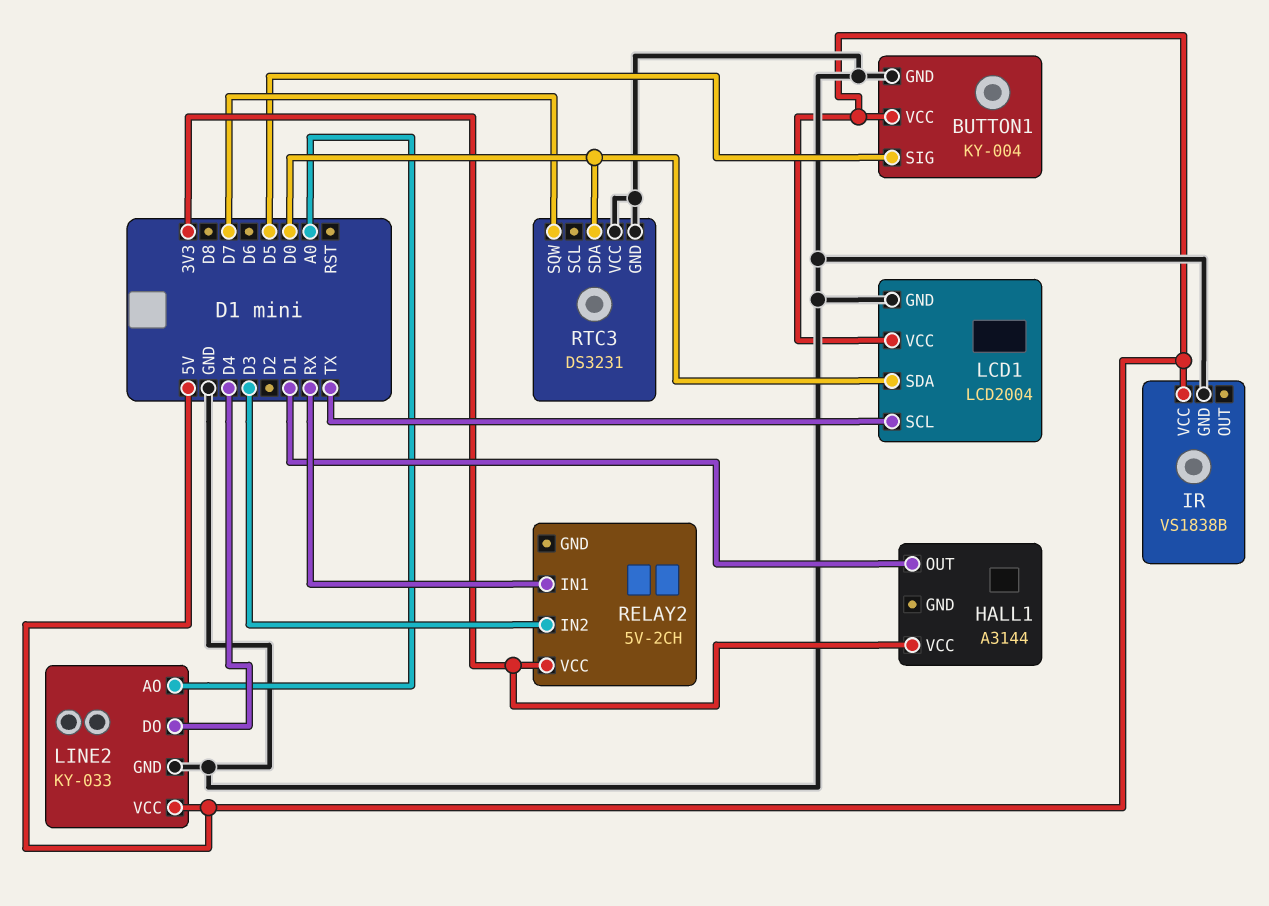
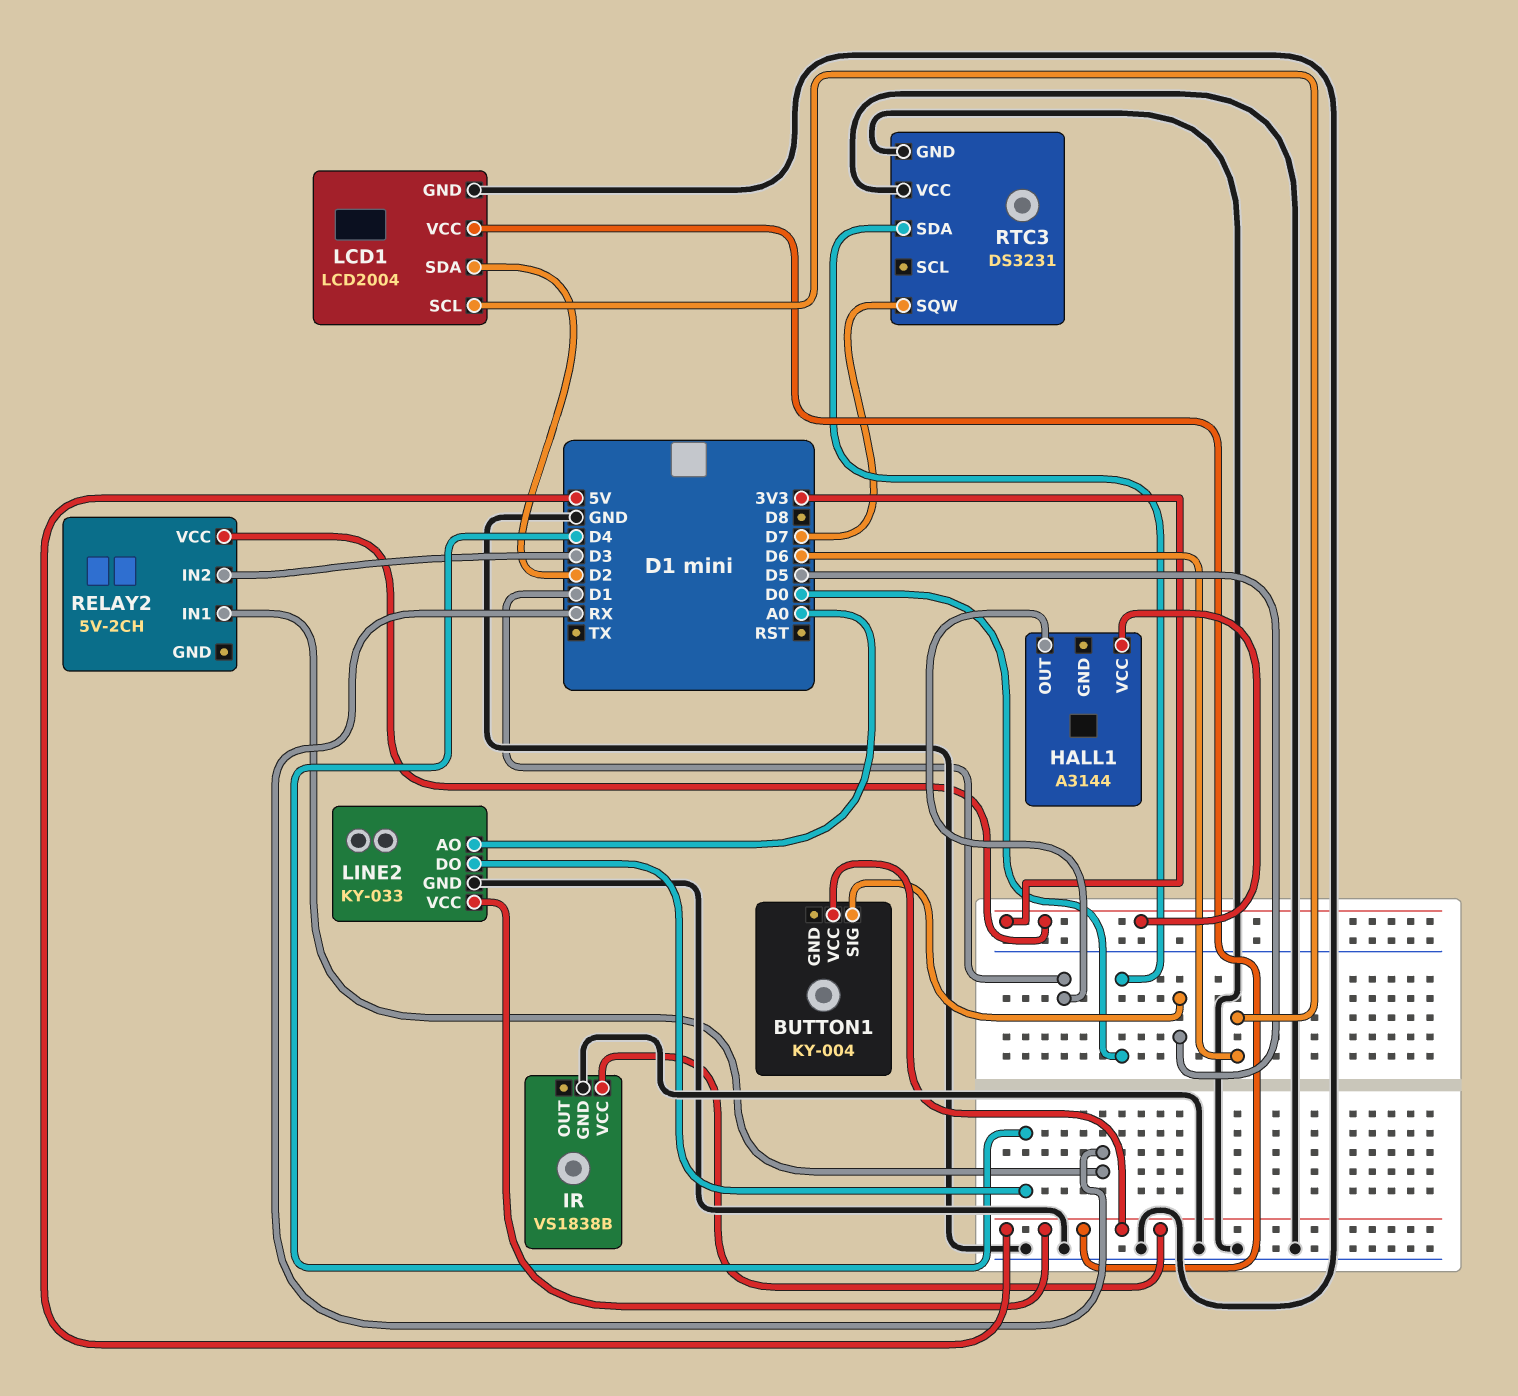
BUTTON1 pin GND: GND -> none
LCD1 pin SCL: TX -> D6
LCD1 pin SDA: D0 -> D2

